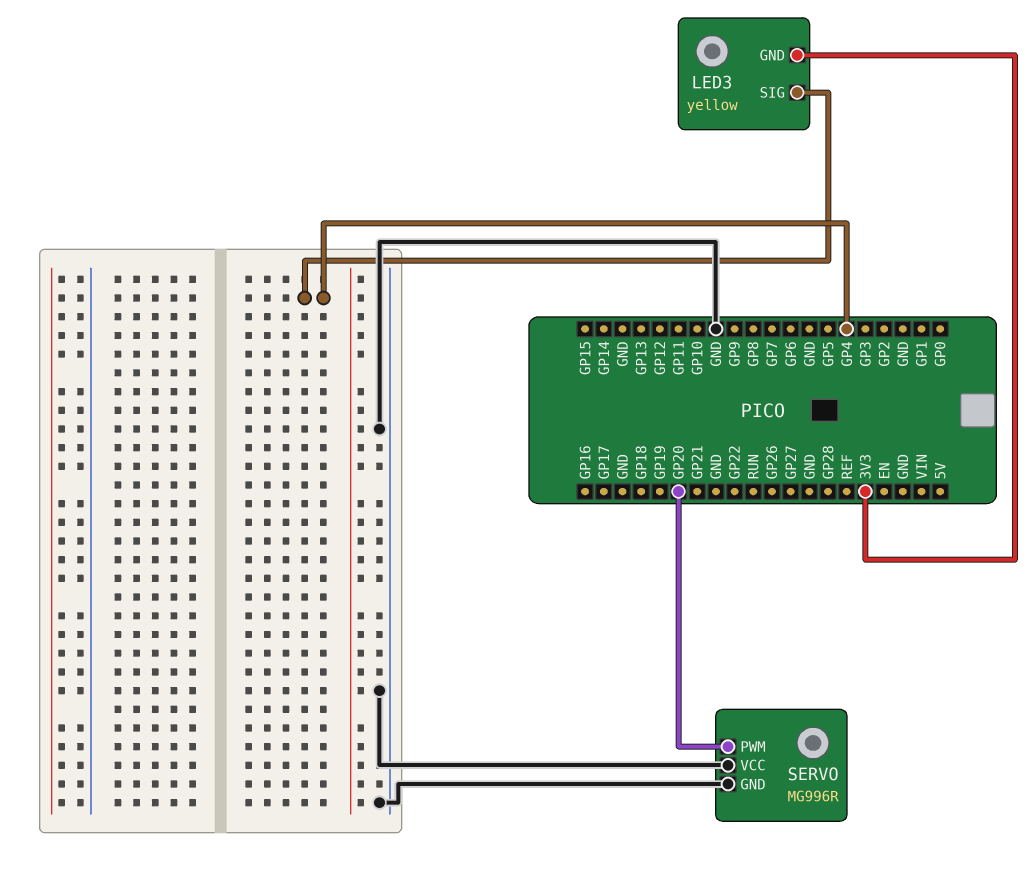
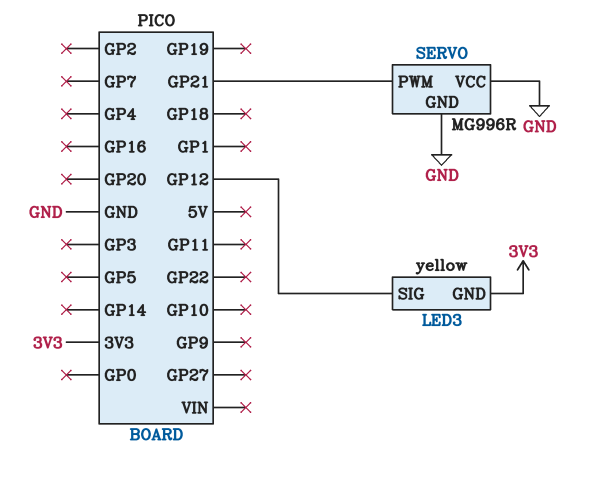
LED3 pin SIG: GP4 -> GP12
SERVO pin PWM: GP20 -> GP21

